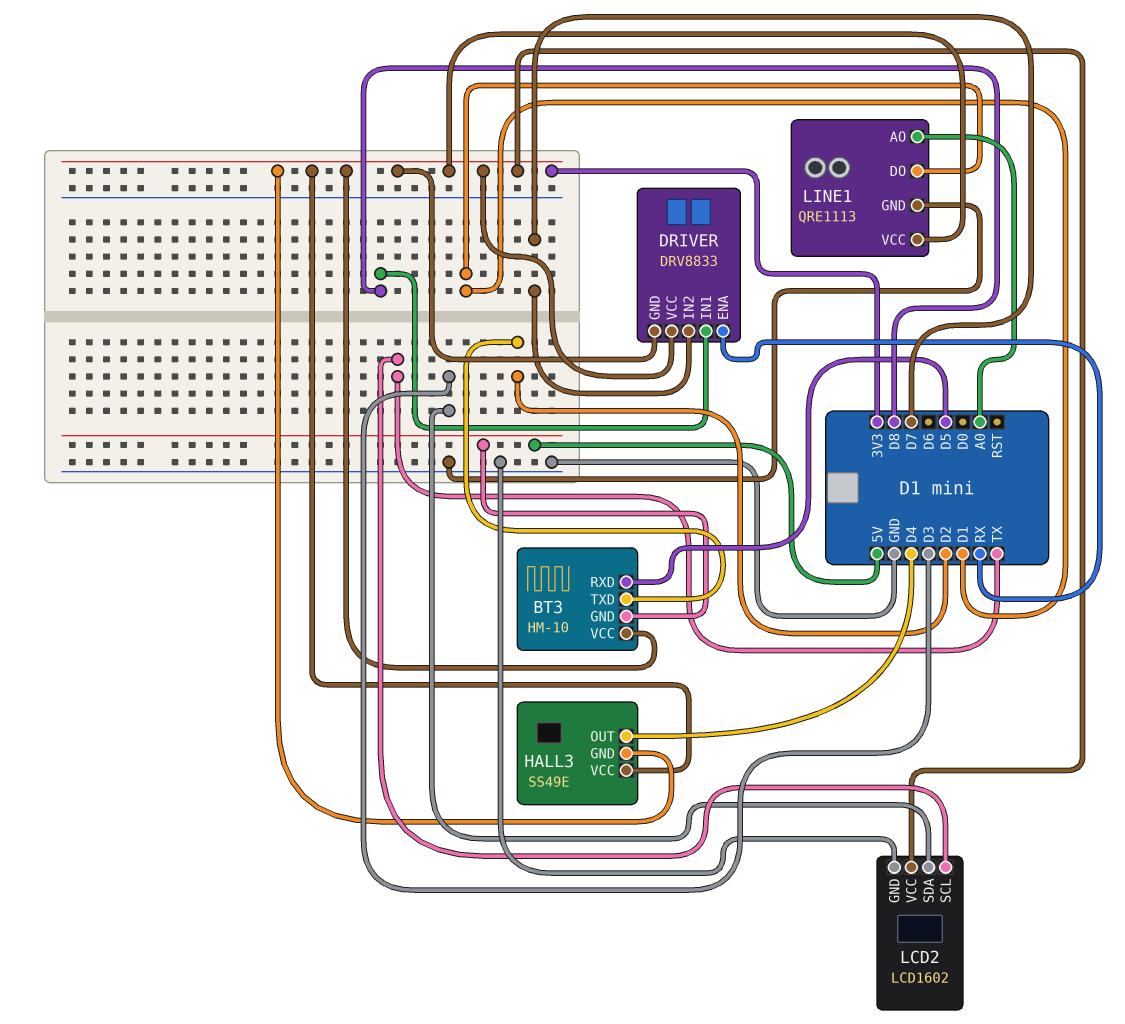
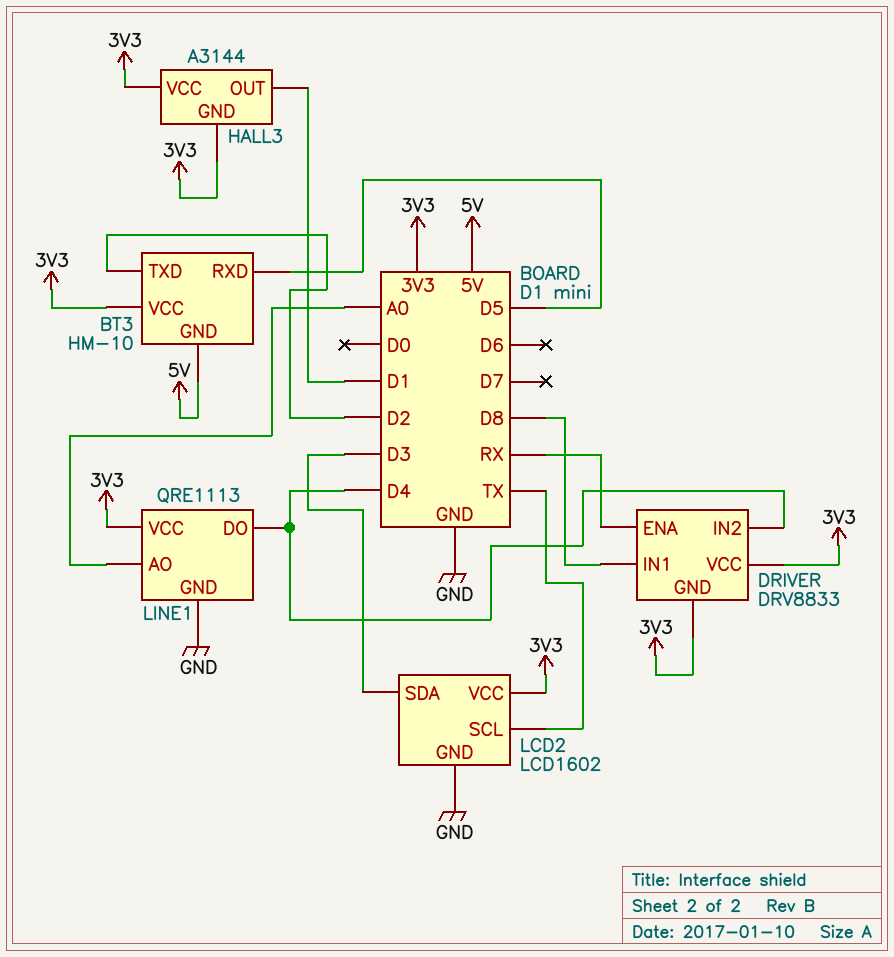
DRIVER pin IN2: D7 -> D4
HALL3: SS49E -> A3144
HALL3 pin OUT: D4 -> D1
LINE1 pin DO: D1 -> D4

